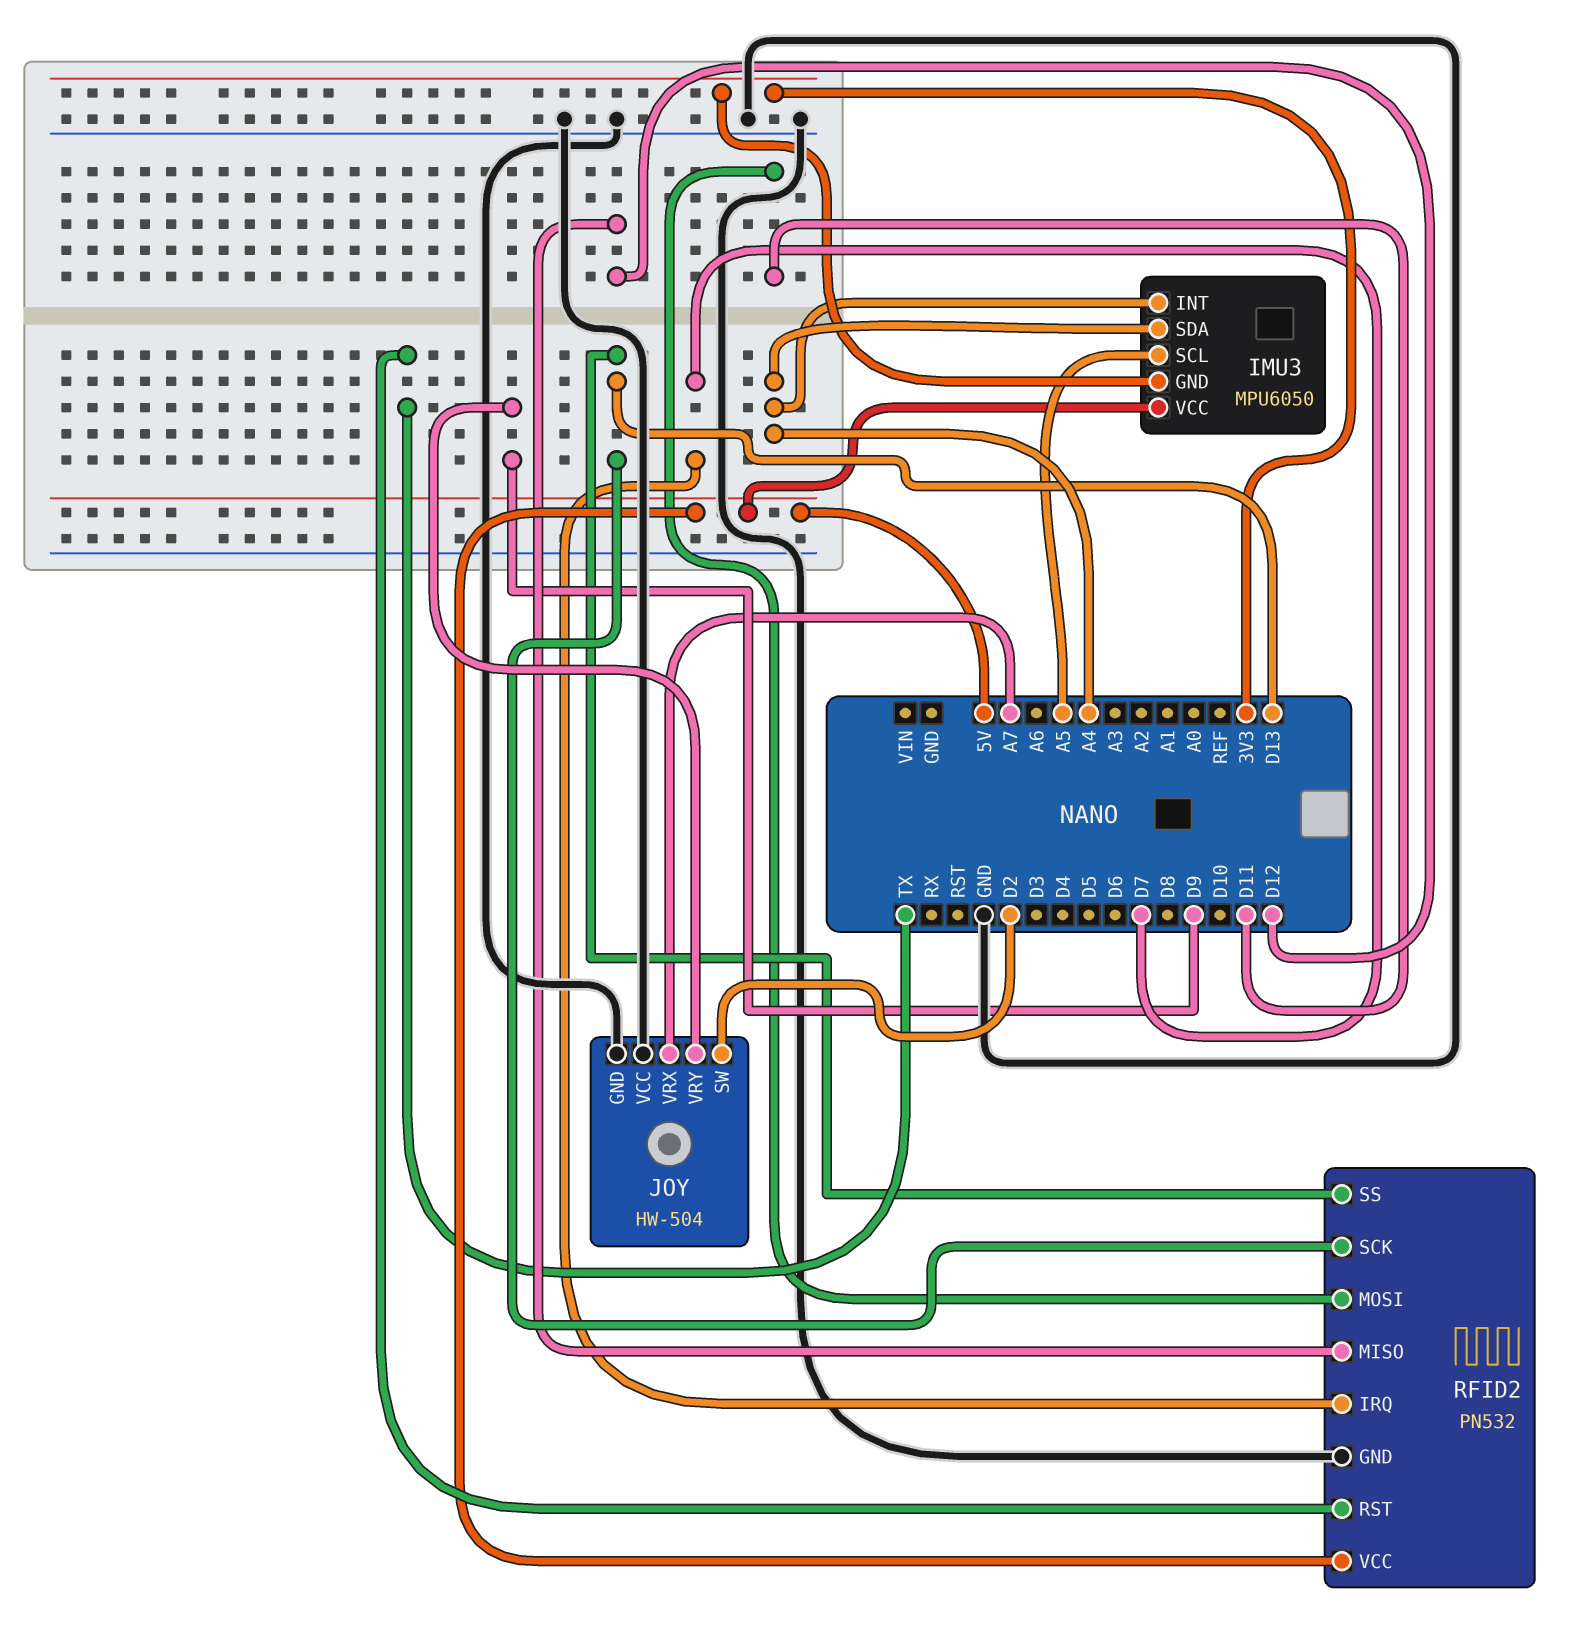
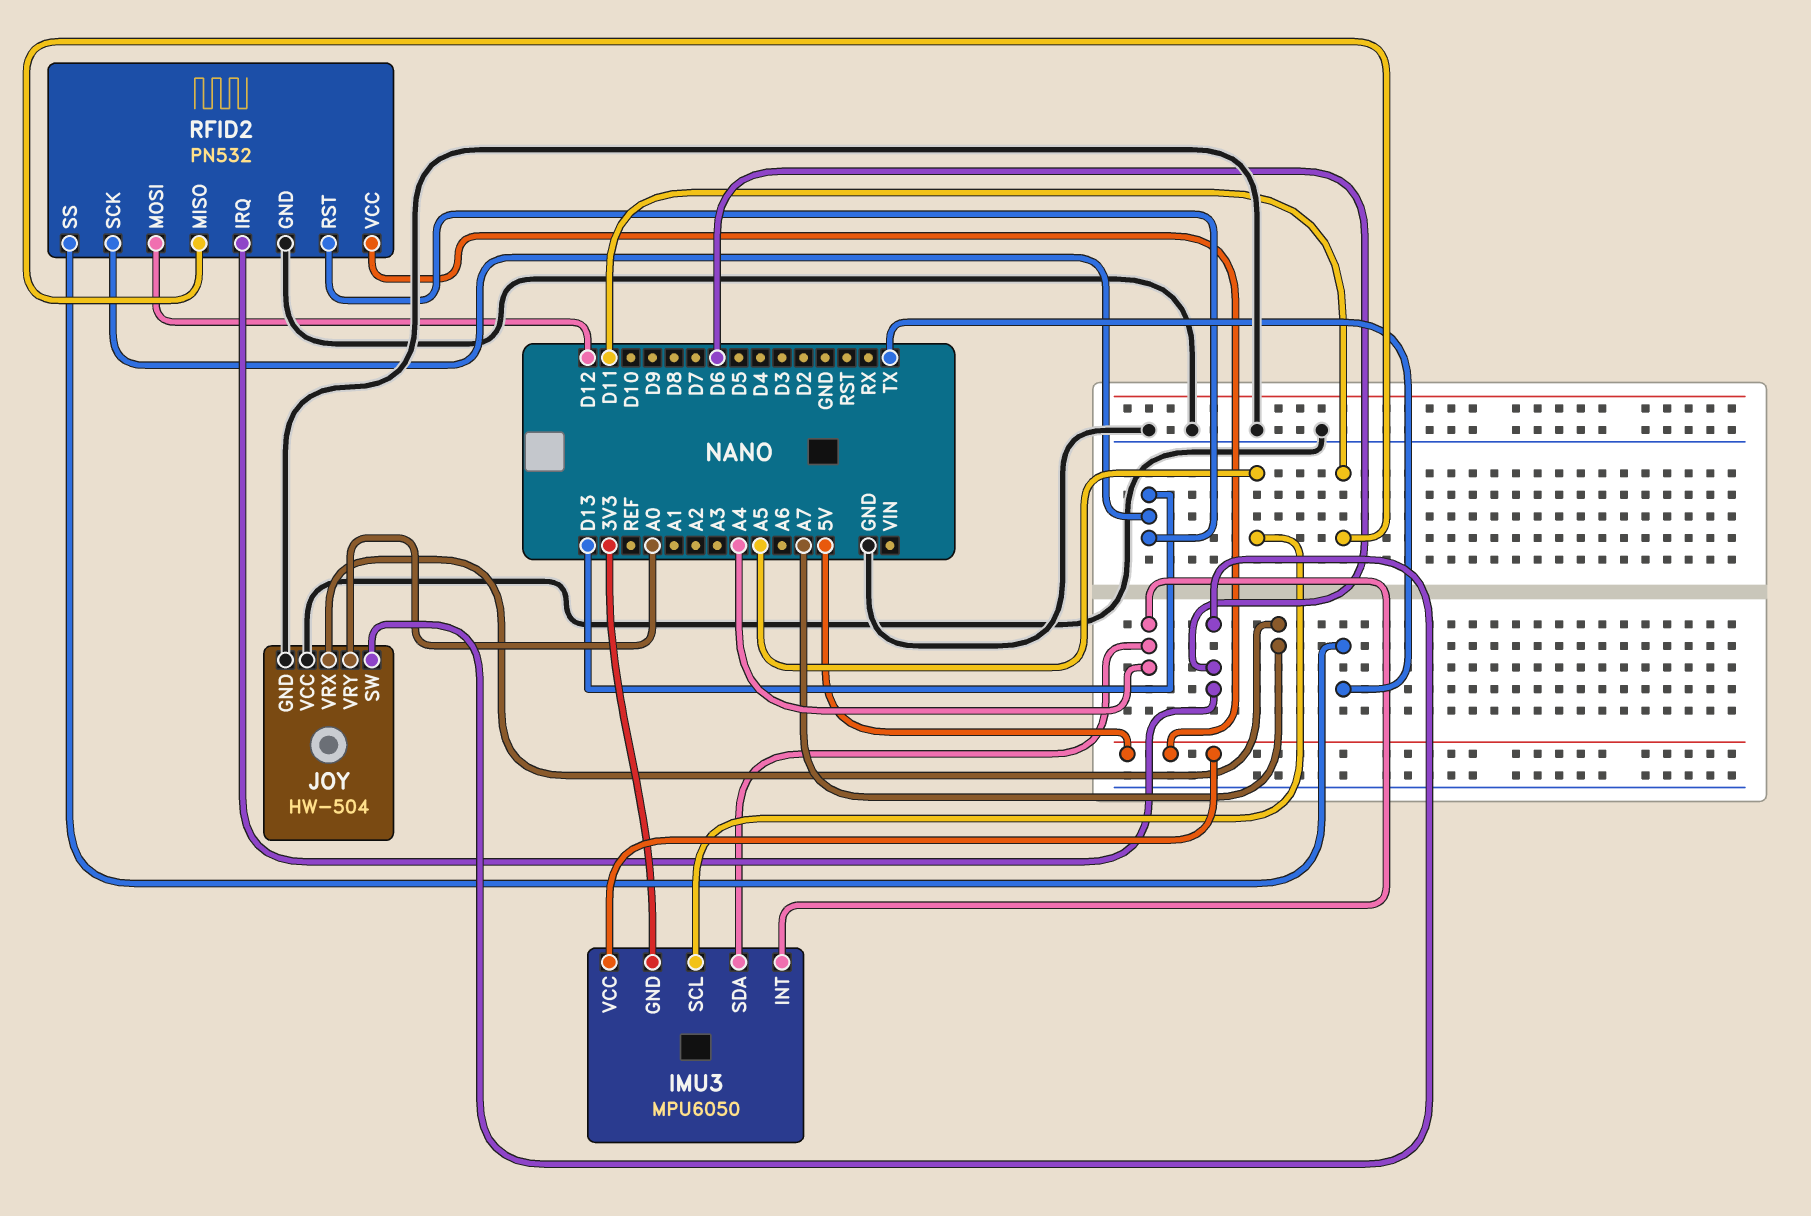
JOY pin SW: D2 -> D6
JOY pin VRY: D9 -> A0
RFID2 pin IRQ: D7 -> D6
RFID2 pin MISO: D12 -> D11
RFID2 pin MOSI: D11 -> D12
RFID2 pin RST: TX -> D13
RFID2 pin SS: D13 -> TX

